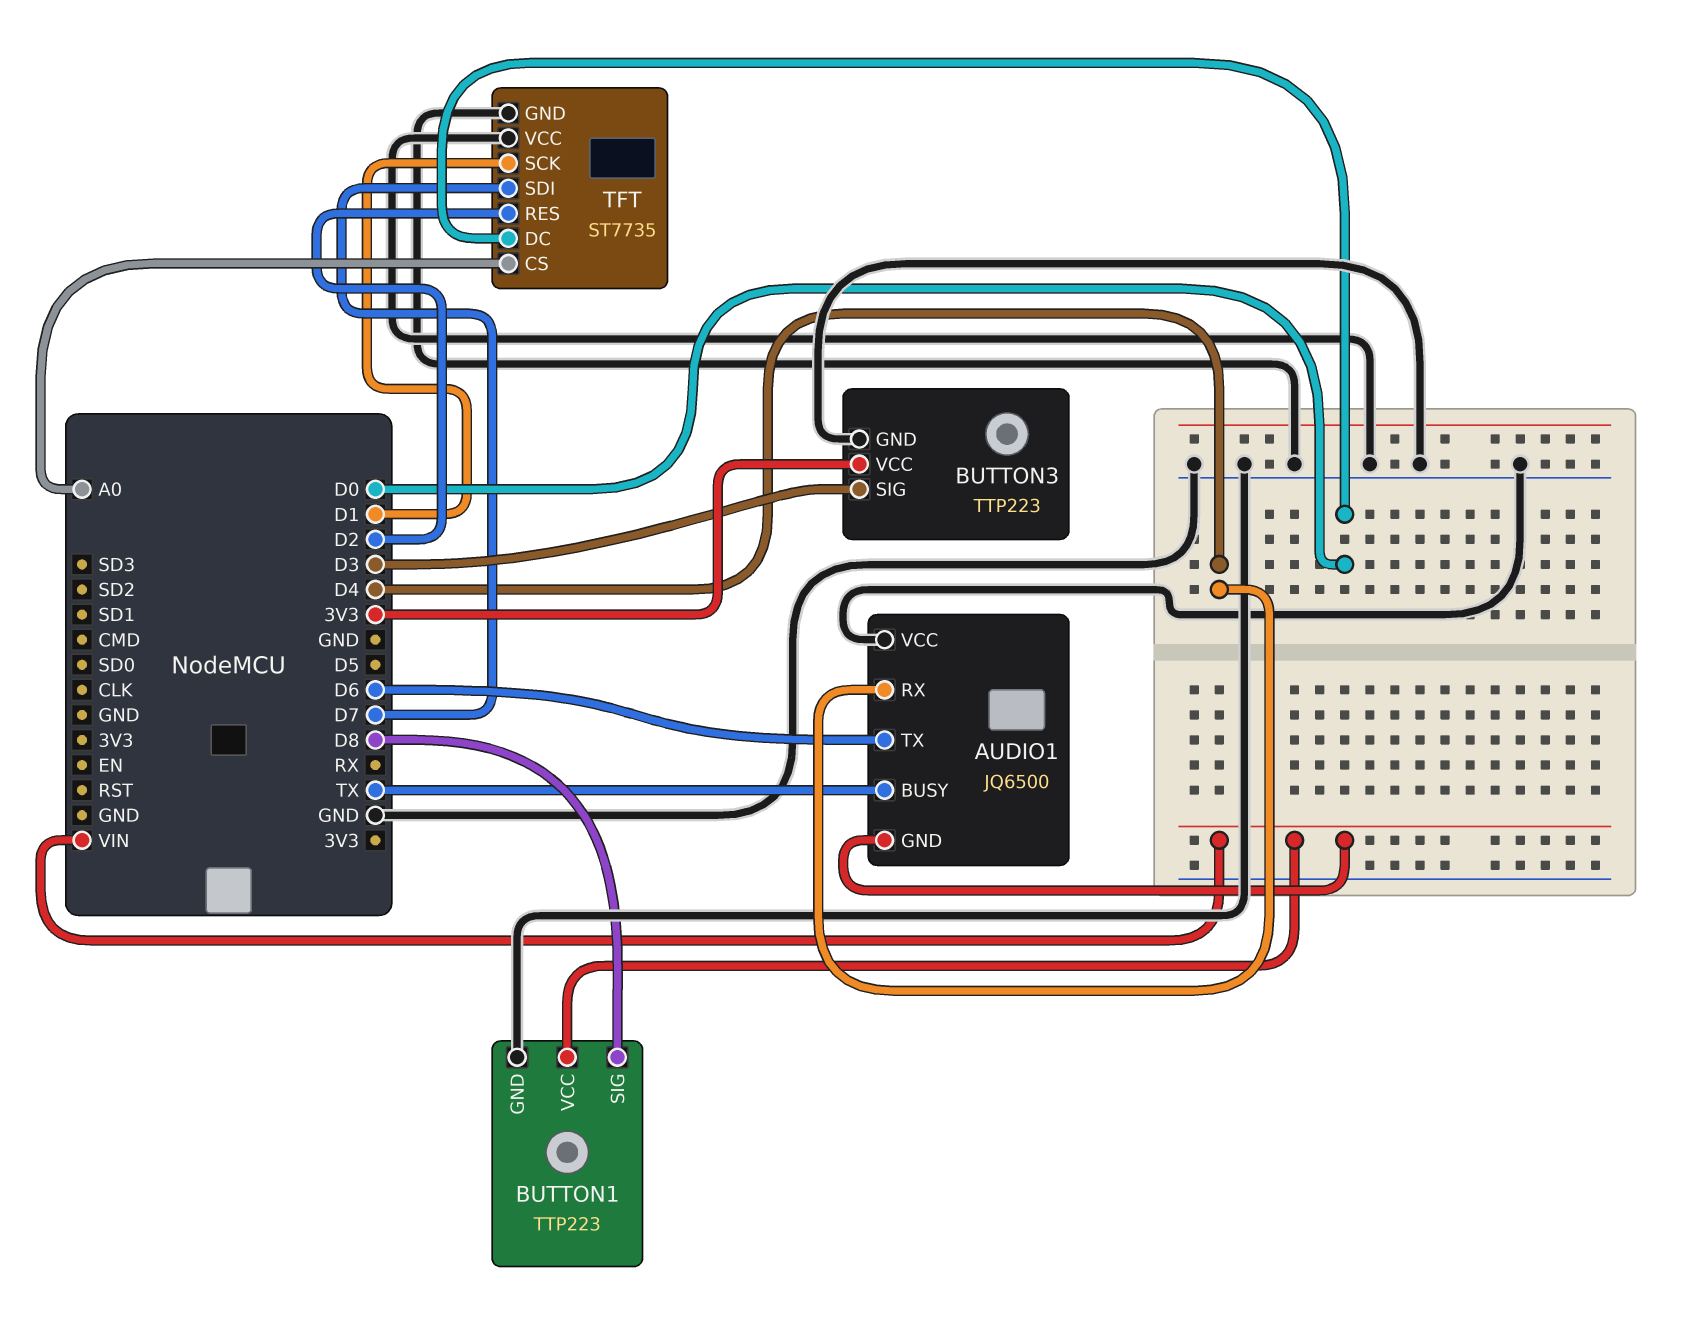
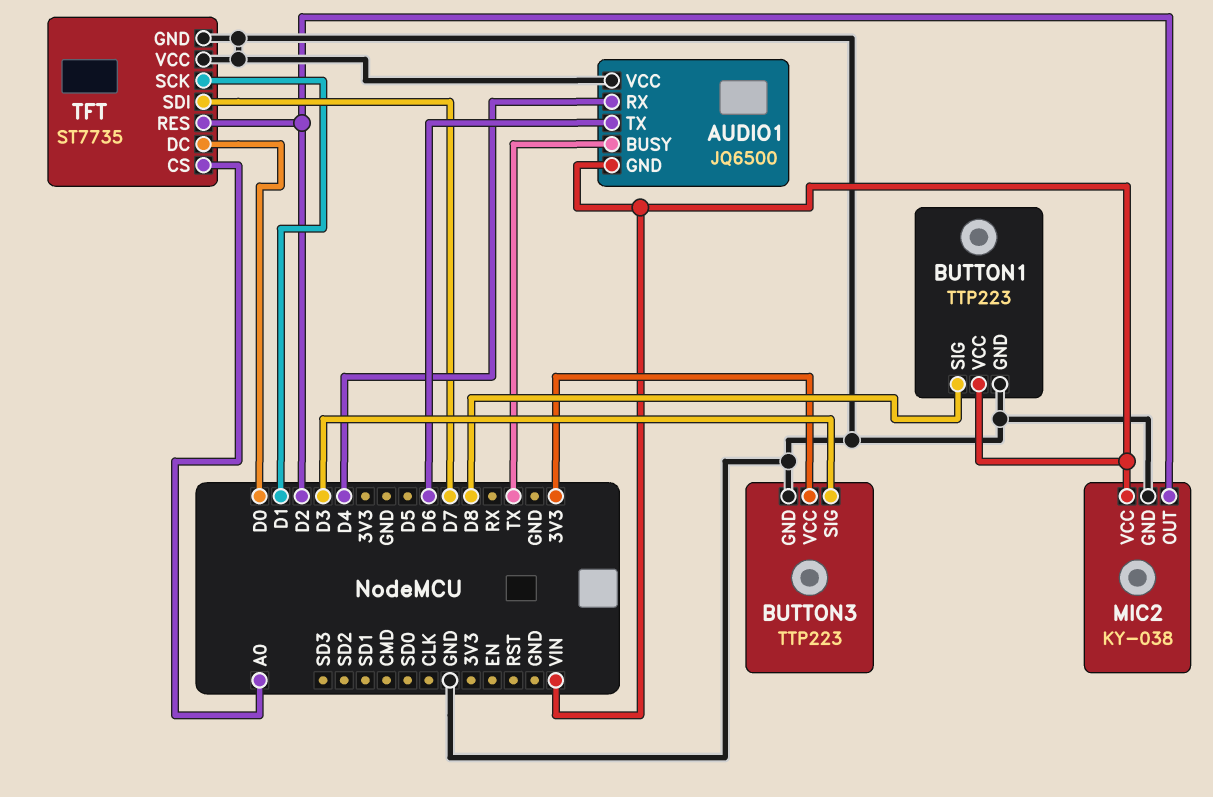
MIC2: none -> KY-038
MIC2 pin GND: none -> GND
MIC2 pin OUT: none -> D2
MIC2 pin VCC: none -> VIN

